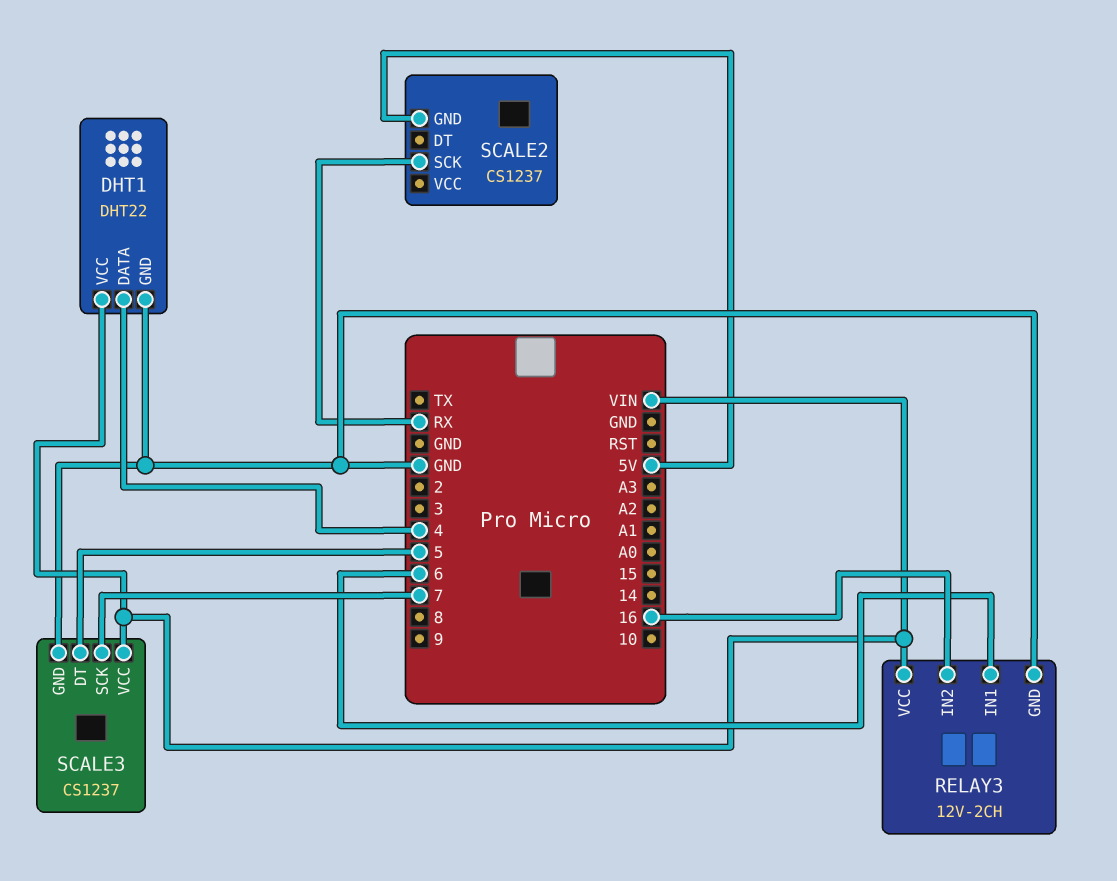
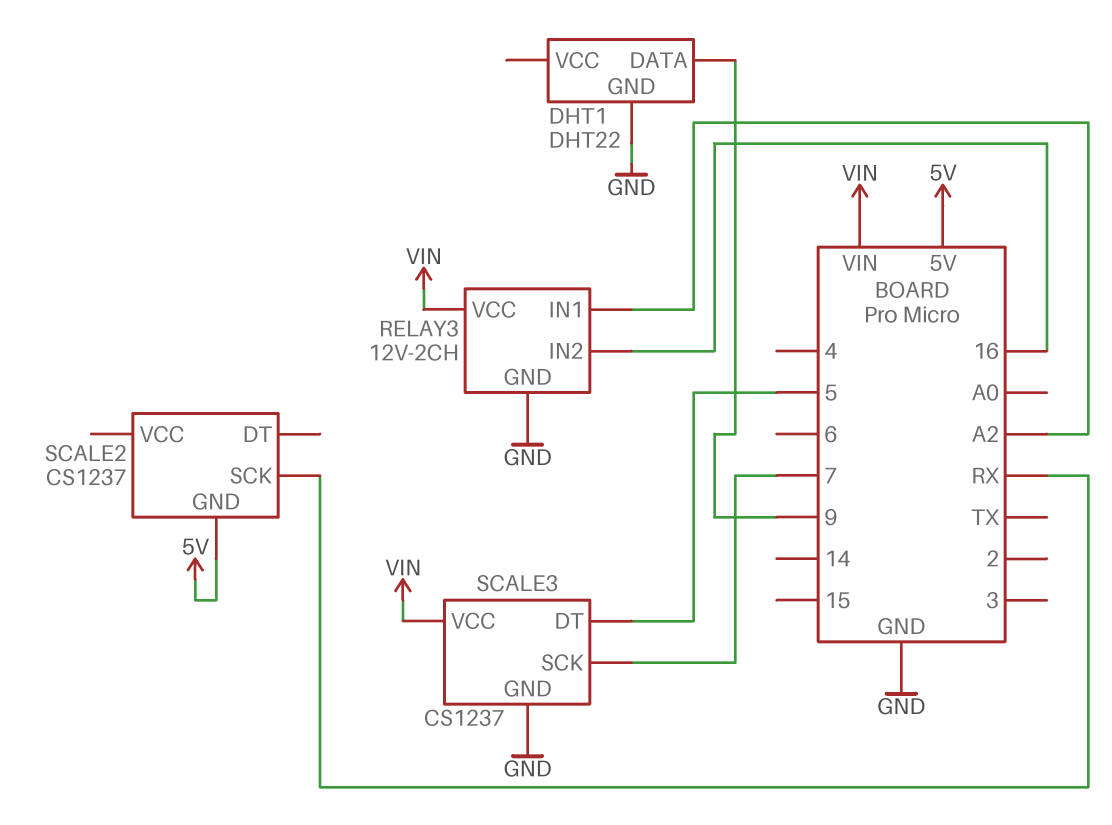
DHT1 pin DATA: 4 -> 9
DHT1 pin VCC: VIN -> none
RELAY3 pin IN1: 6 -> A2

